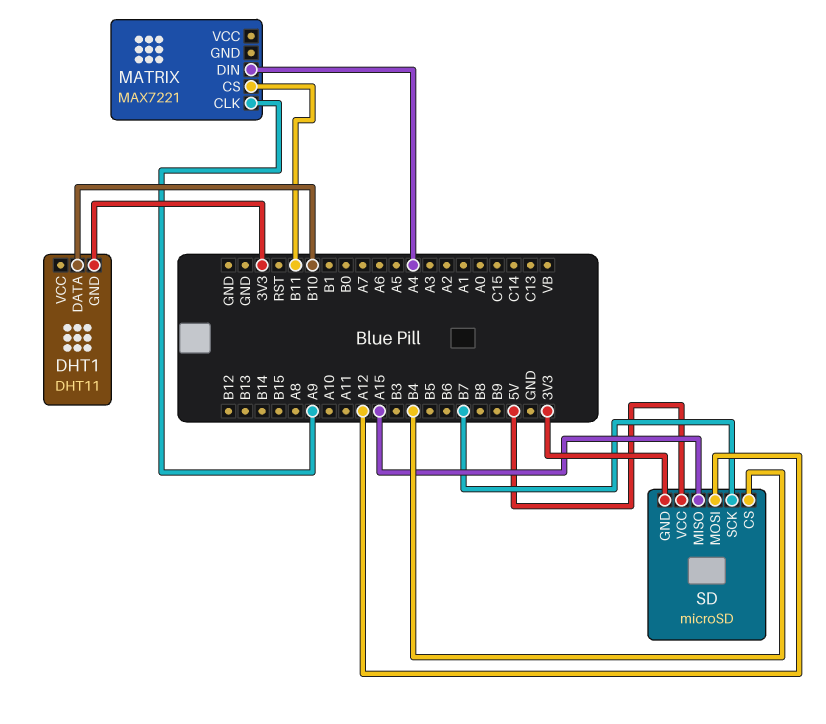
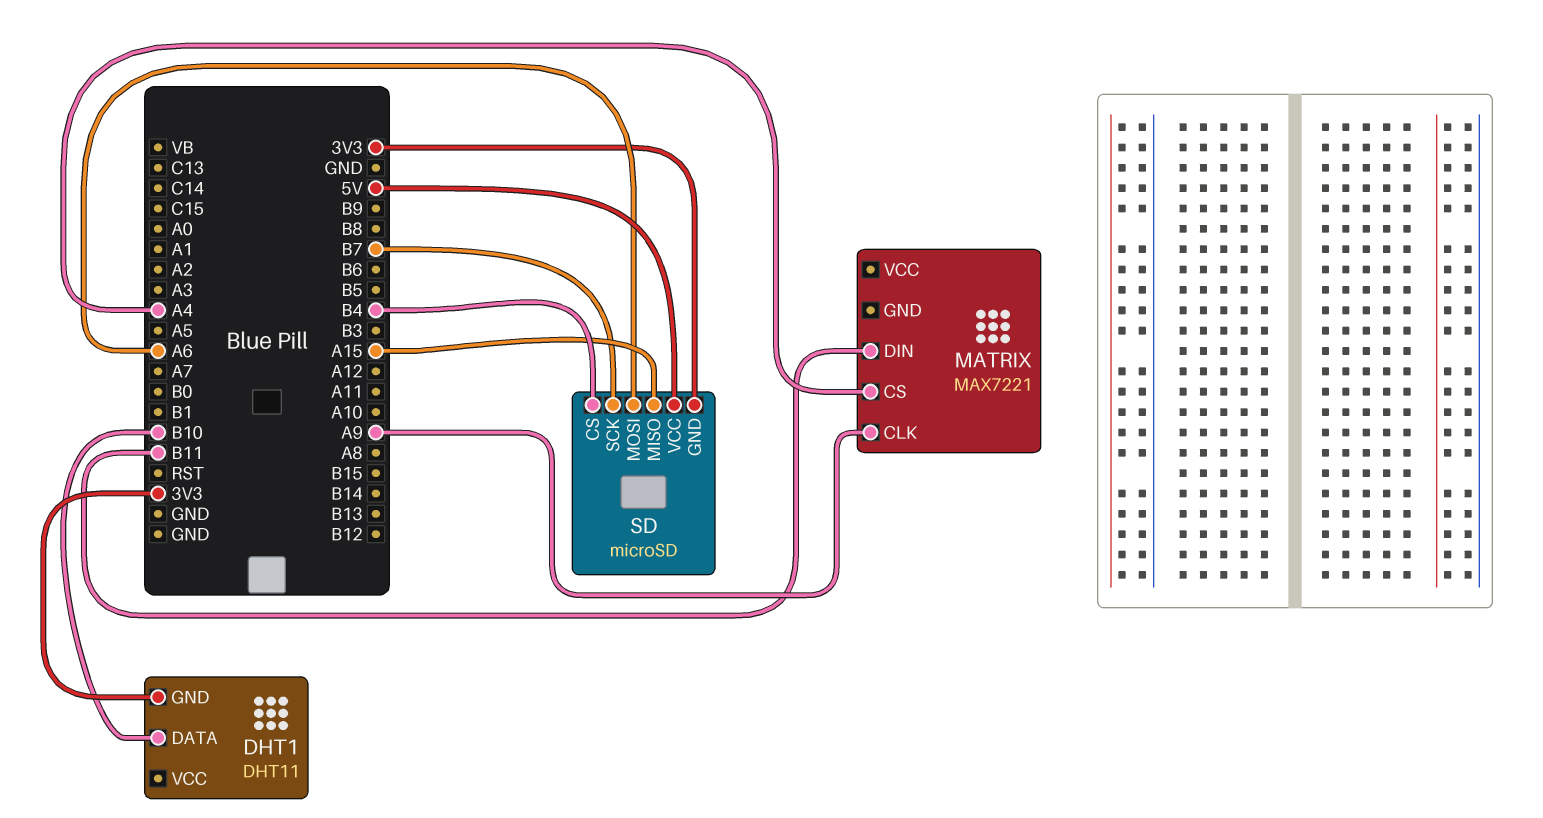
MATRIX pin CS: B11 -> A4
MATRIX pin DIN: A4 -> B11
SD pin MOSI: A12 -> A6

